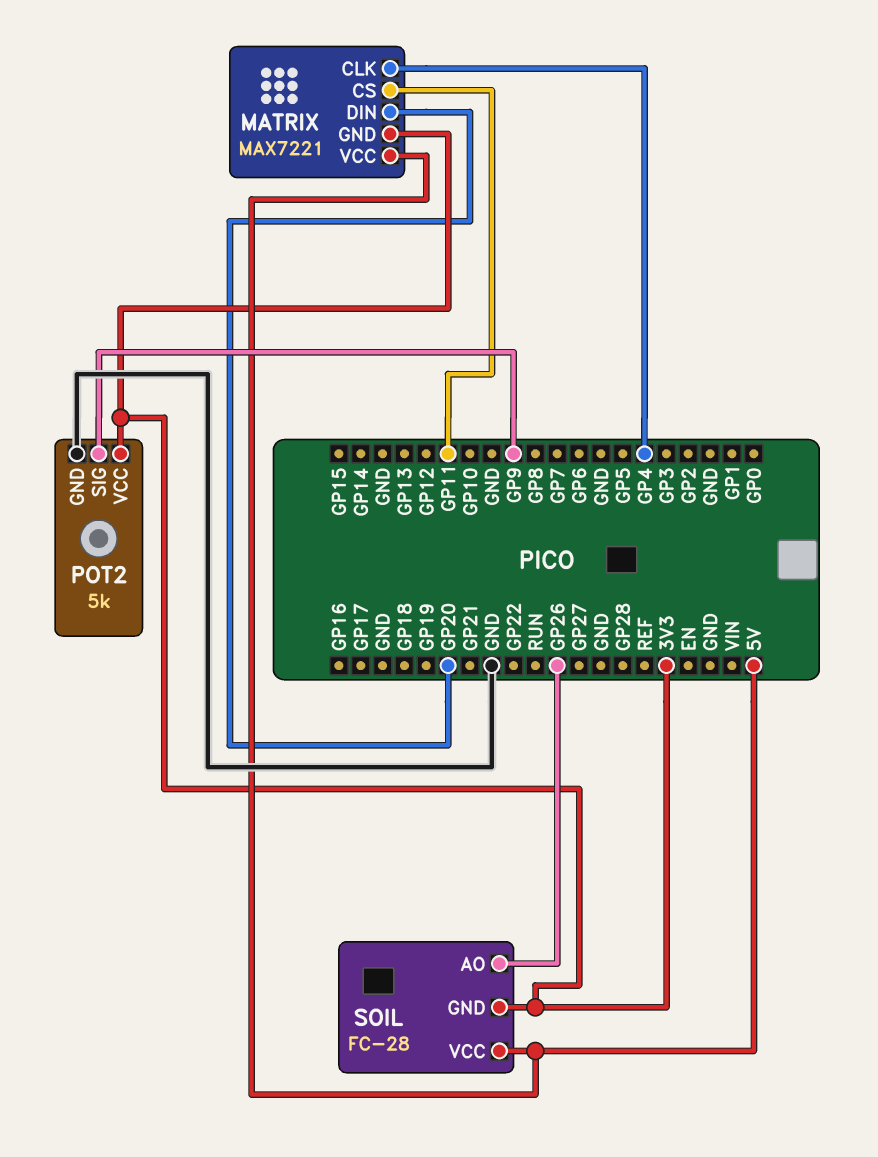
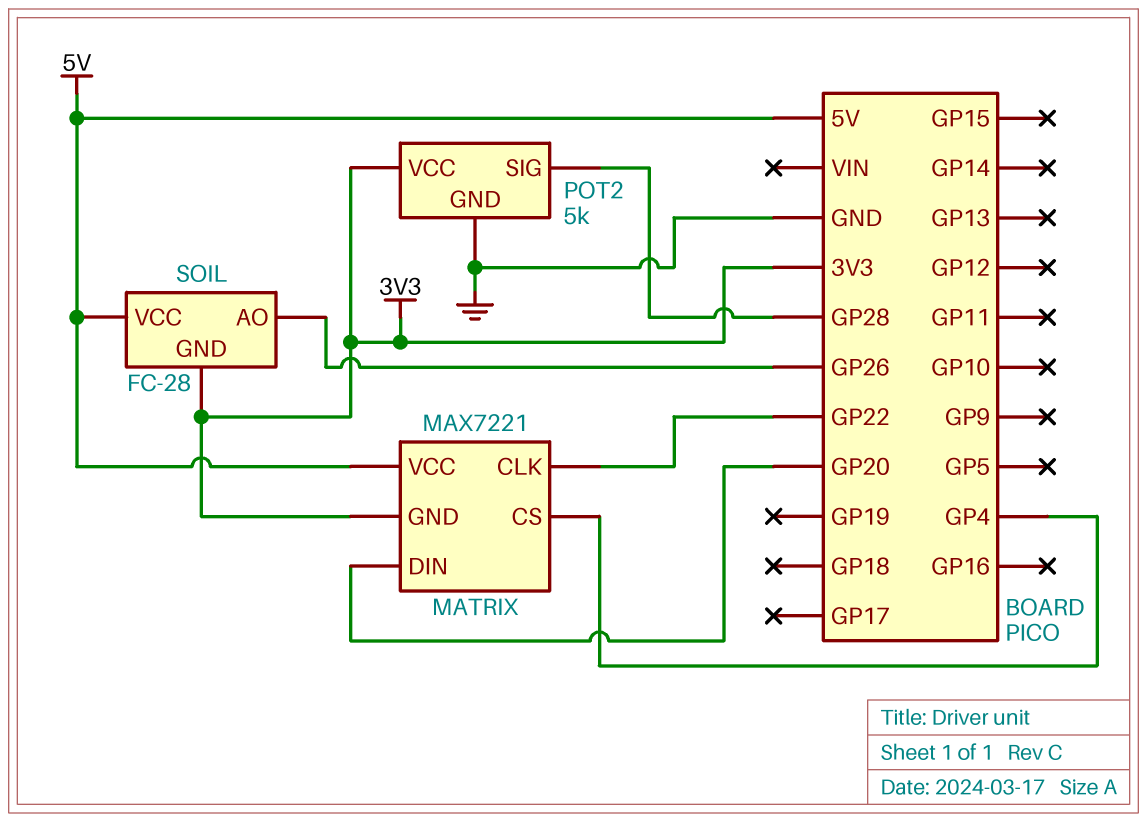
MATRIX pin CLK: GP4 -> GP22
MATRIX pin CS: GP11 -> GP4
POT2 pin SIG: GP9 -> GP28

